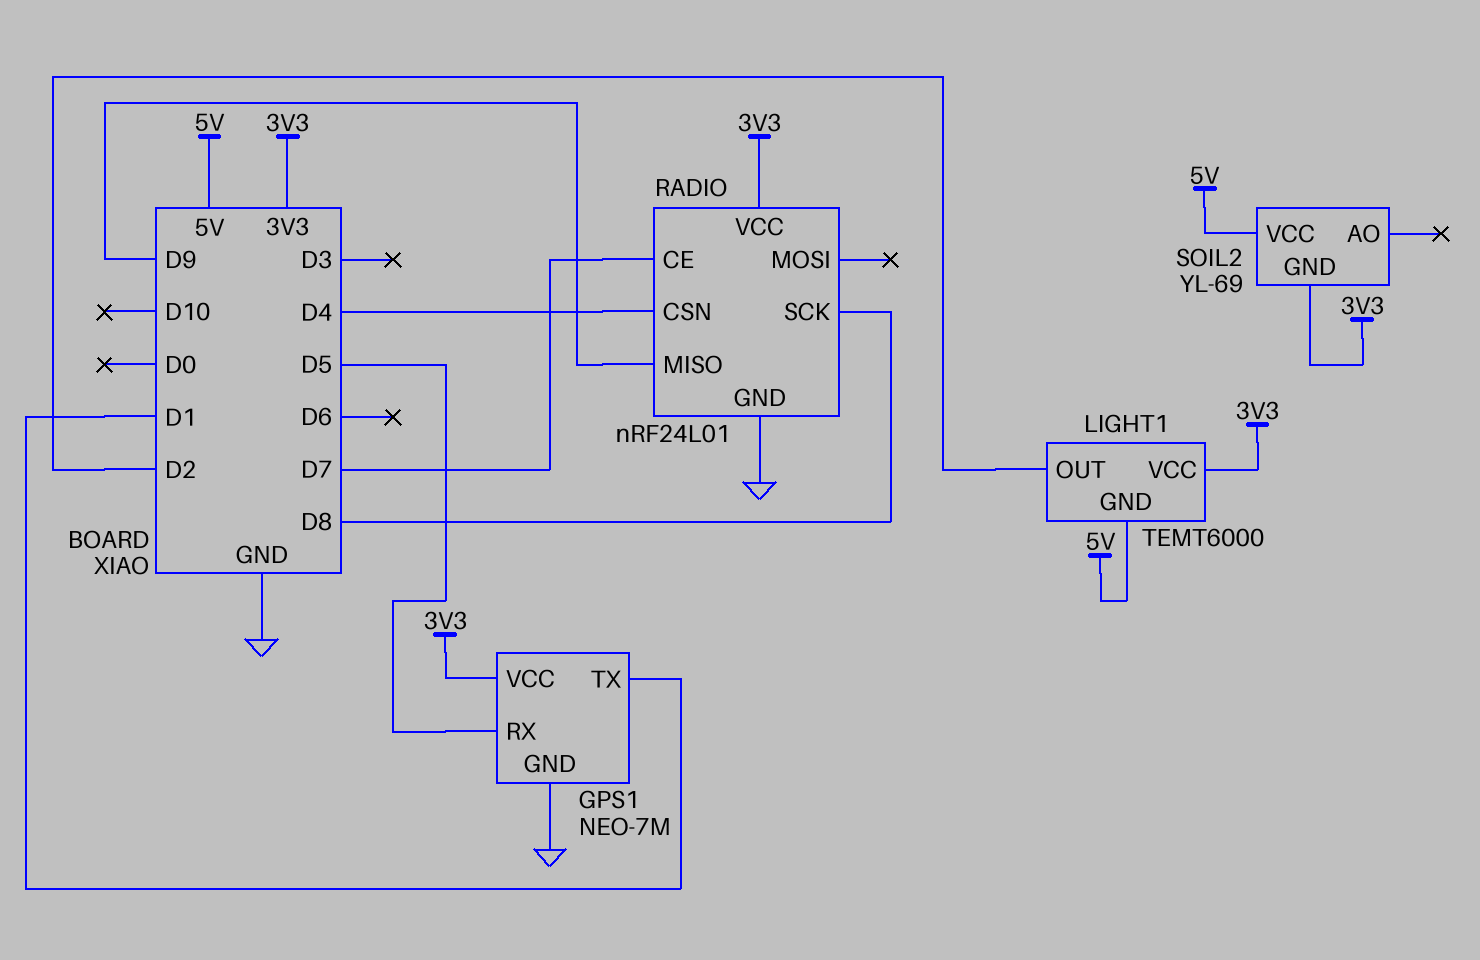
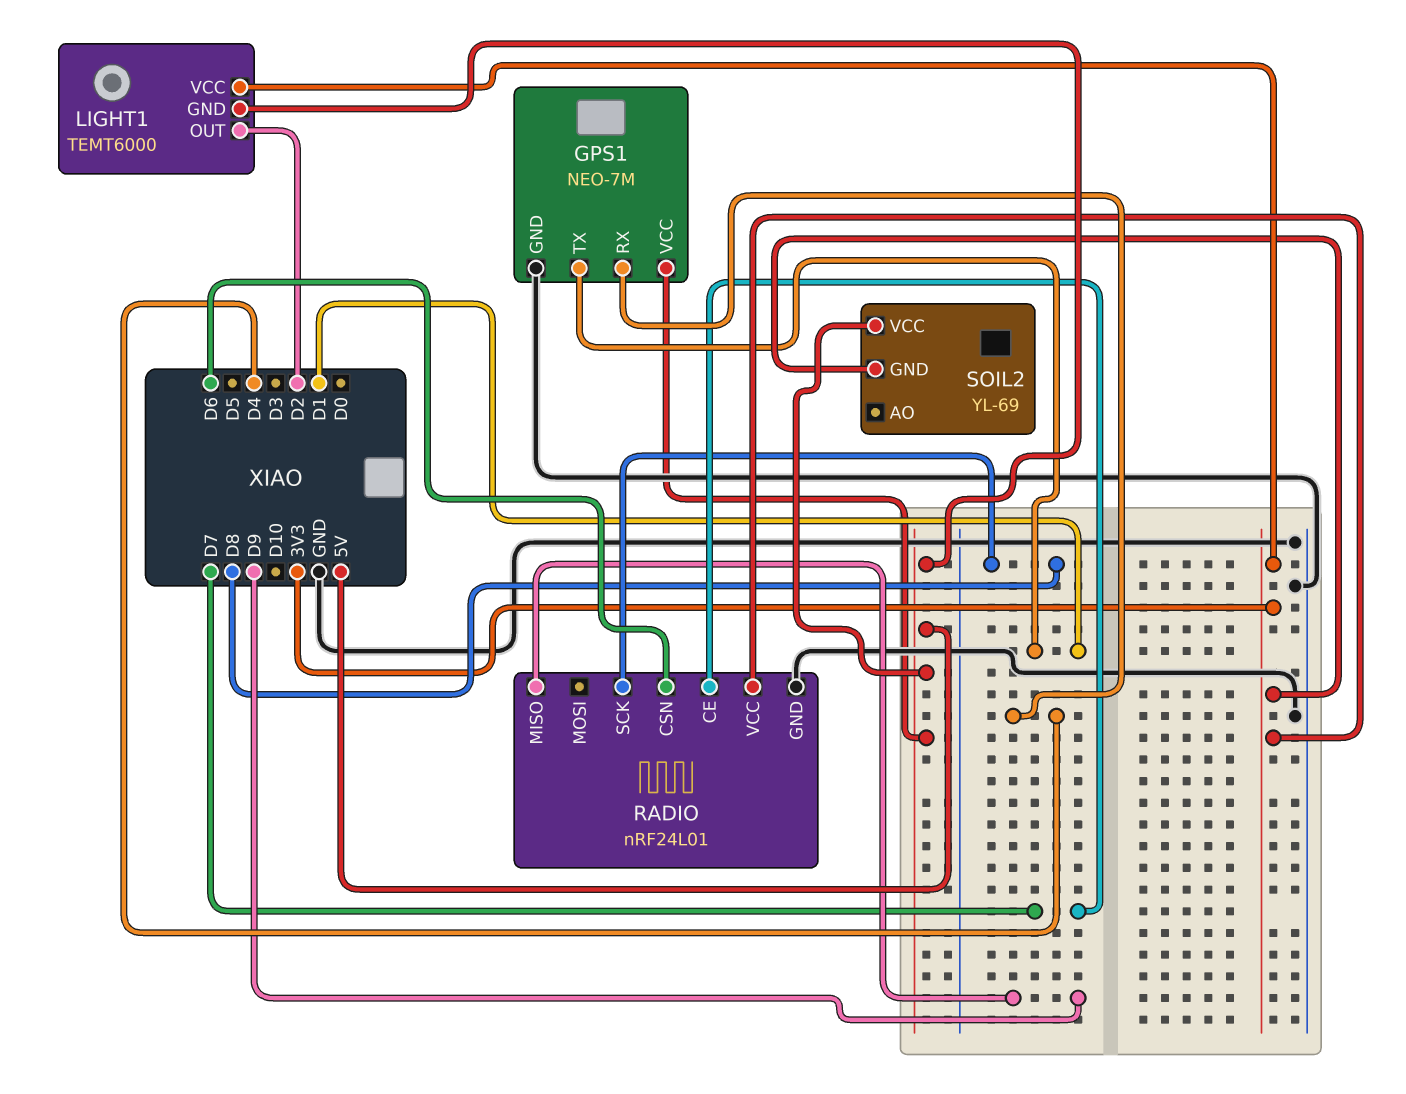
GPS1 pin RX: D5 -> D4
GPS1 pin VCC: 3V3 -> 5V
RADIO pin CSN: D4 -> D6

